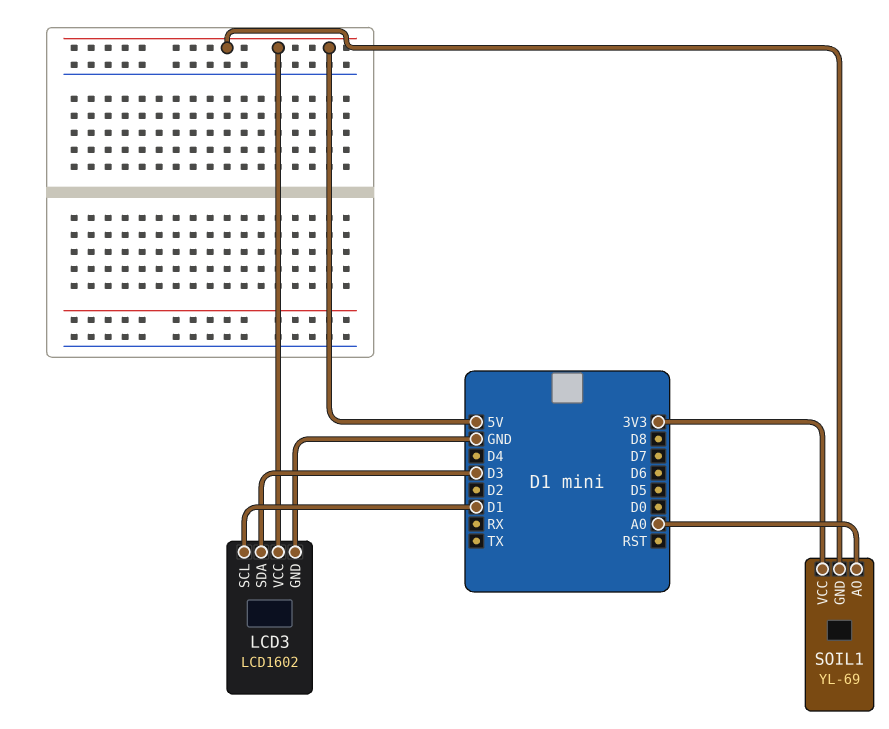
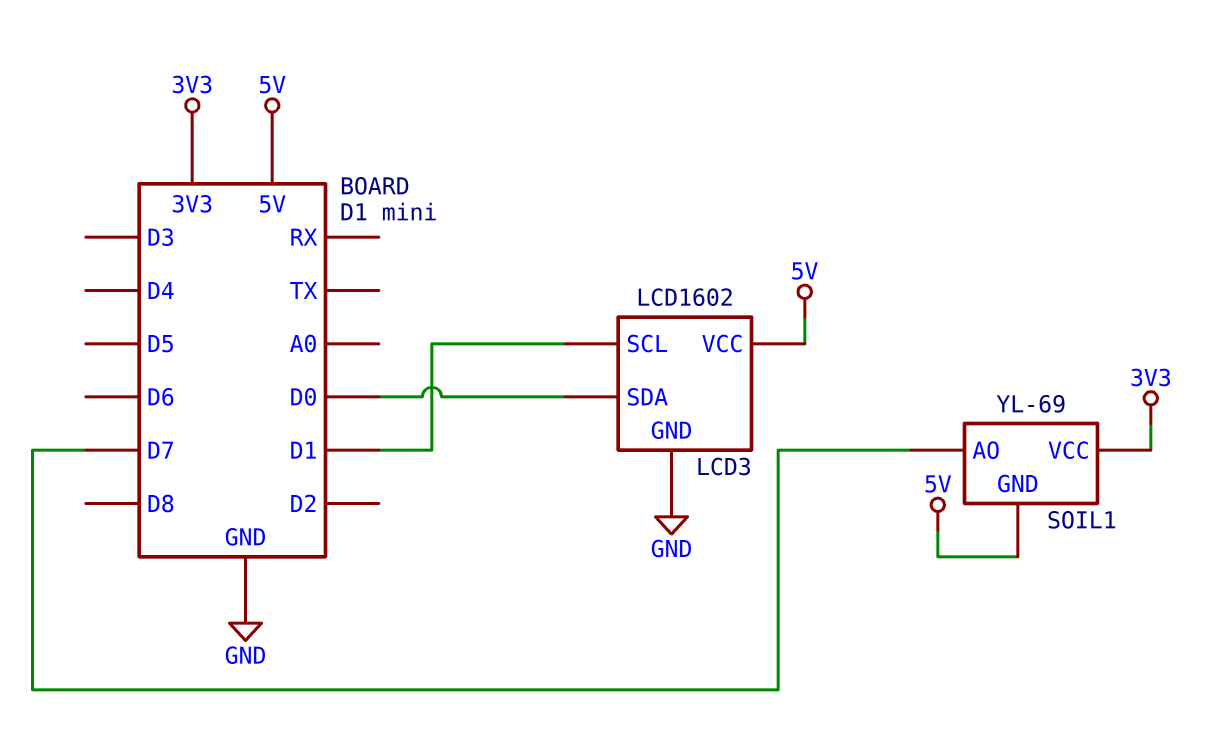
LCD3 pin SDA: D3 -> D0
SOIL1 pin AO: A0 -> D7

